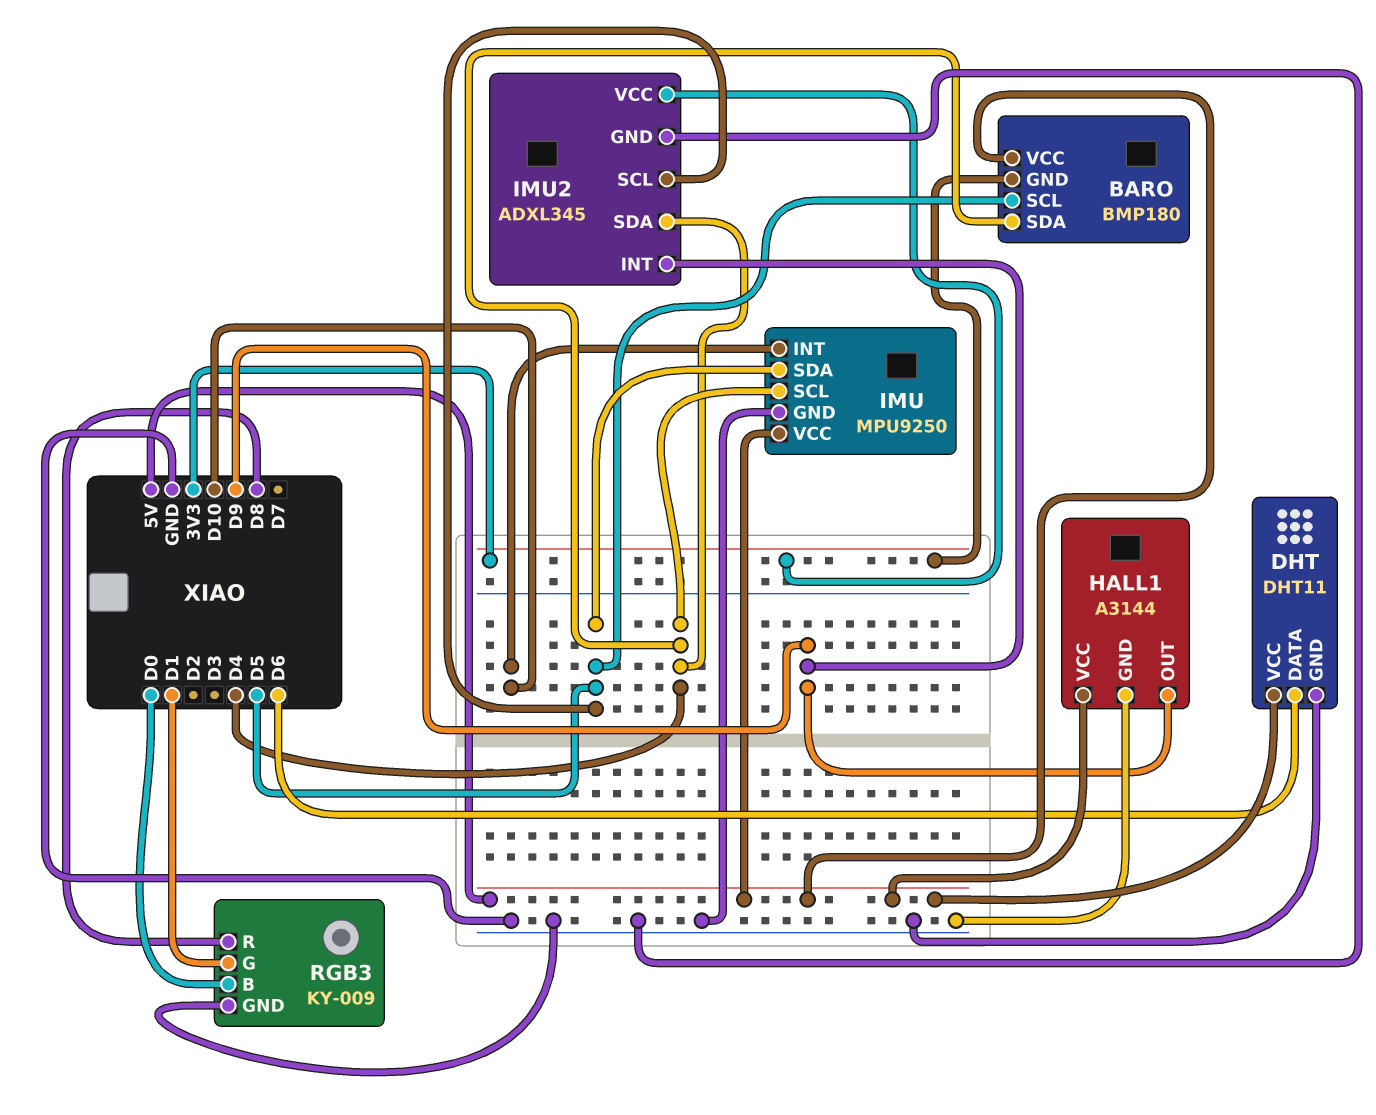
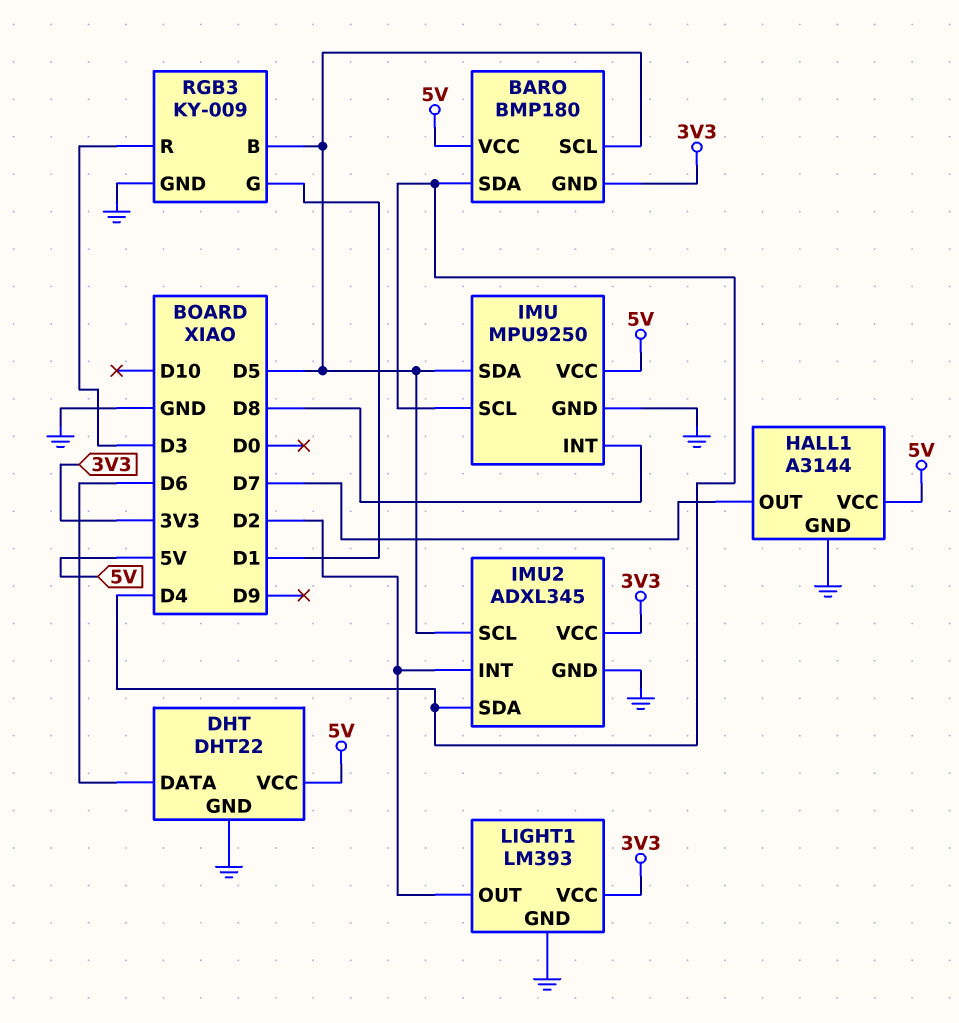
DHT: DHT11 -> DHT22
HALL1 pin OUT: D9 -> D7
IMU pin INT: D10 -> D8
IMU2 pin INT: D9 -> D2
LIGHT1: none -> LM393
LIGHT1 pin GND: none -> GND
LIGHT1 pin OUT: none -> D2
LIGHT1 pin VCC: none -> 3V3
RGB3 pin B: D0 -> D5
RGB3 pin R: D8 -> D3

